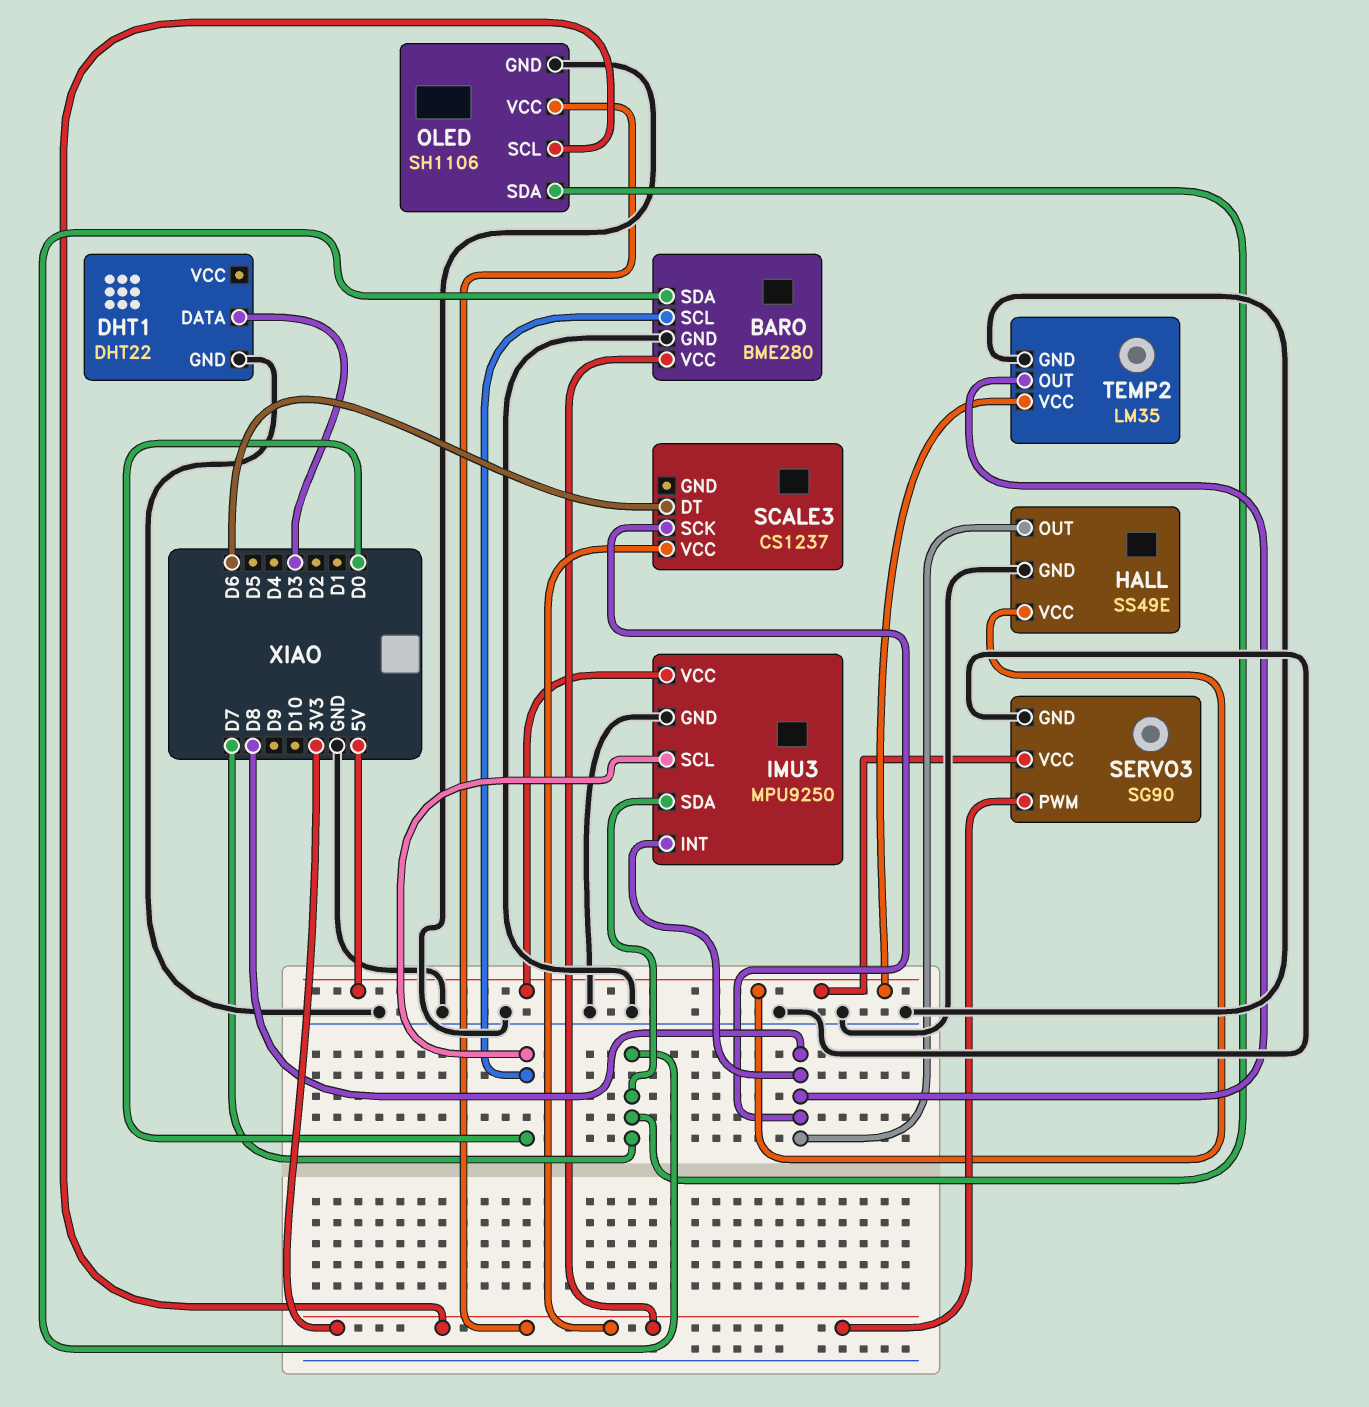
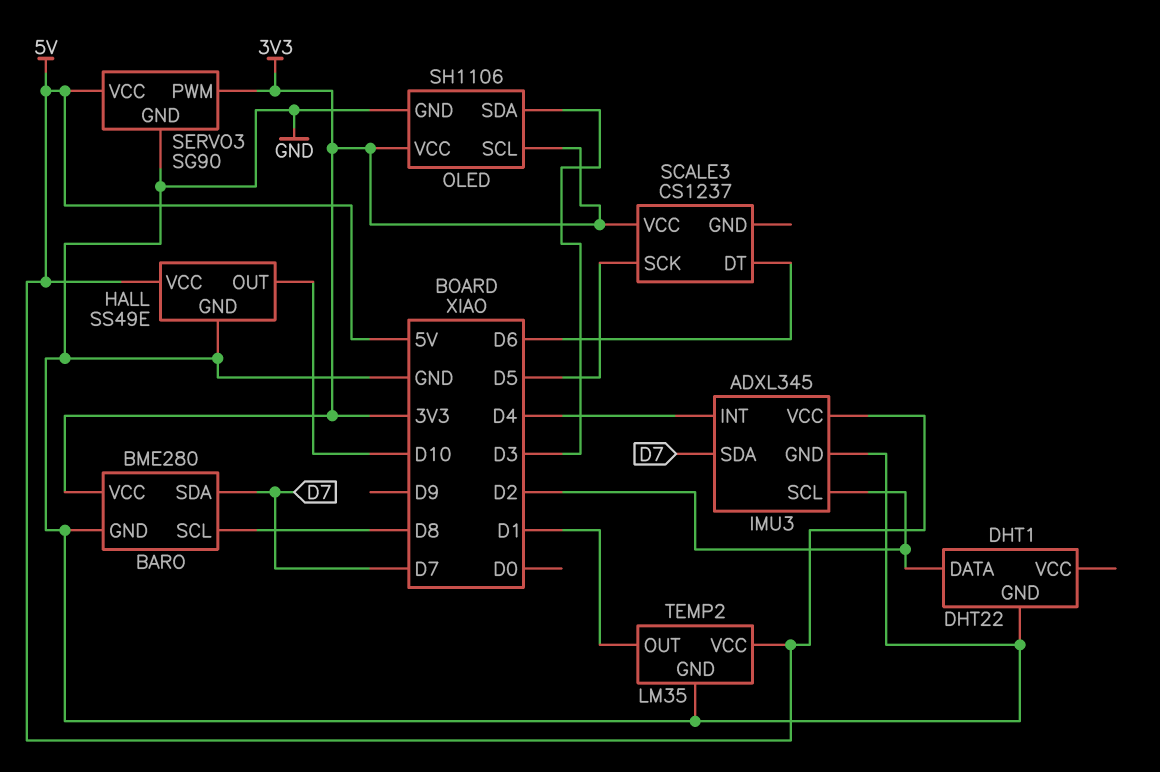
BARO pin SCL: D0 -> D8
DHT1 pin DATA: D3 -> D2
HALL pin OUT: D8 -> D10
IMU3: MPU9250 -> ADXL345
IMU3 pin INT: D8 -> D4
IMU3 pin SCL: D0 -> D2
OLED pin SDA: D7 -> D3
SCALE3 pin SCK: D8 -> D5
TEMP2 pin OUT: D8 -> D1

